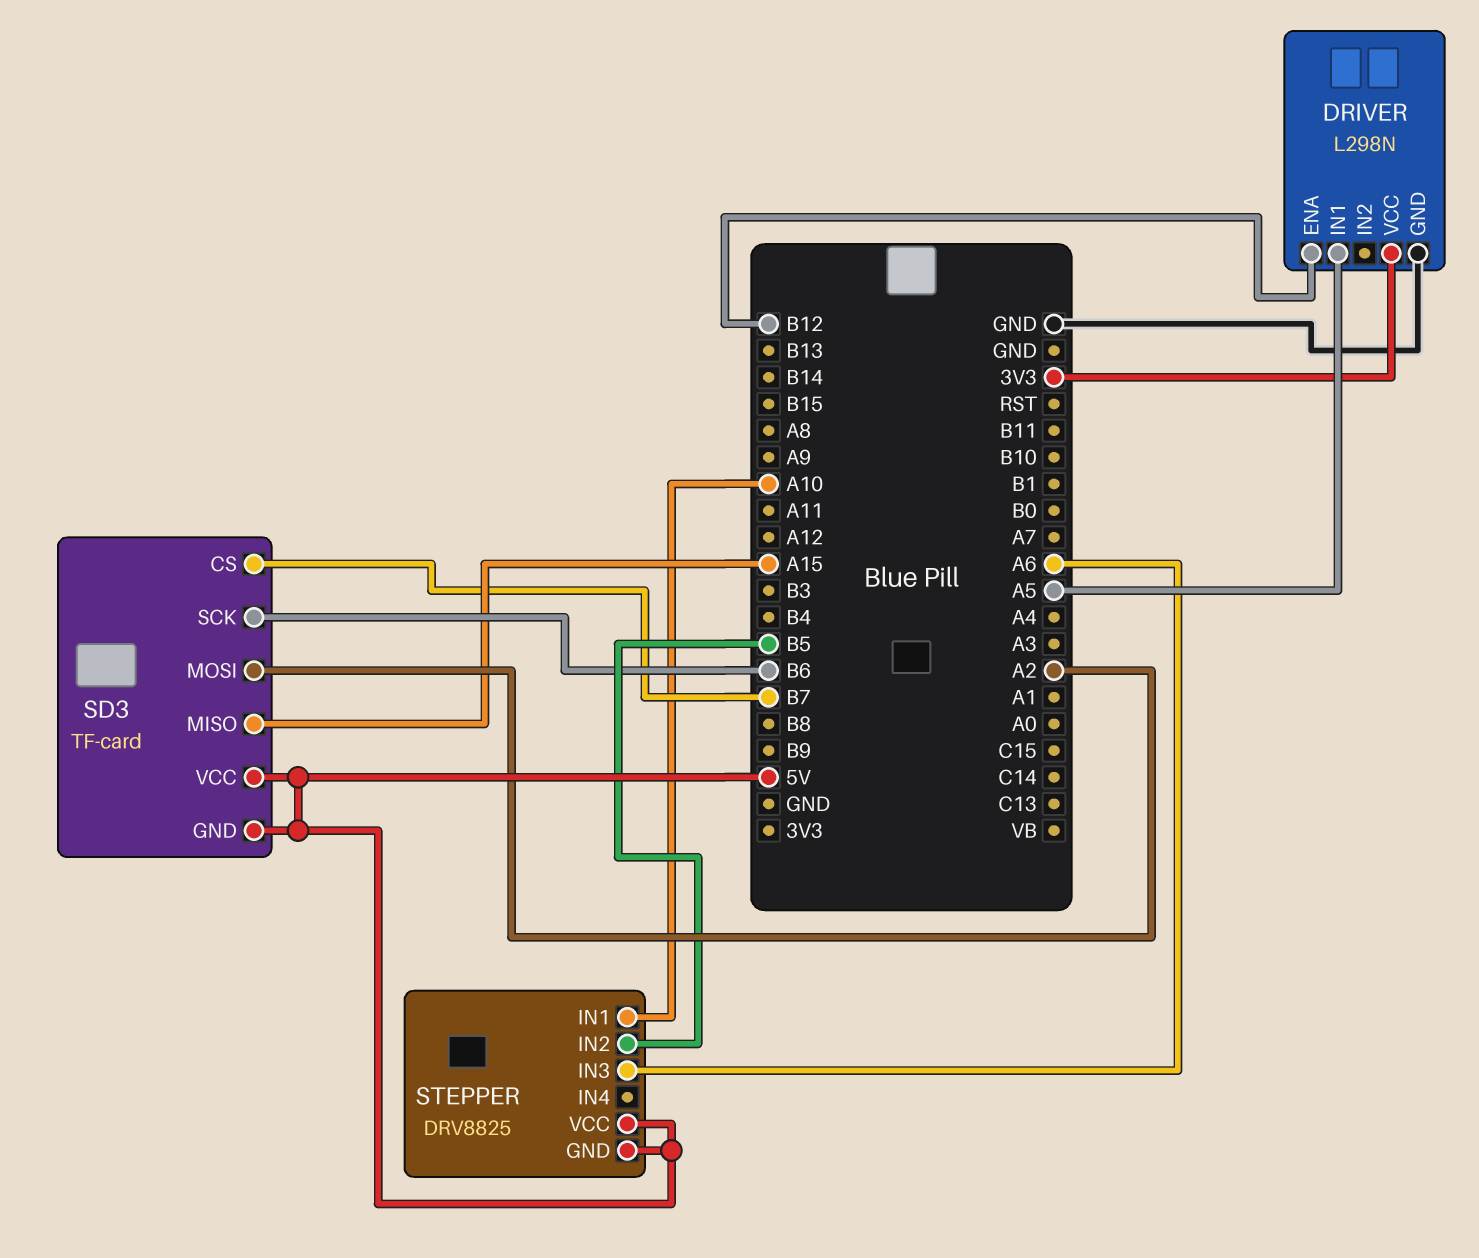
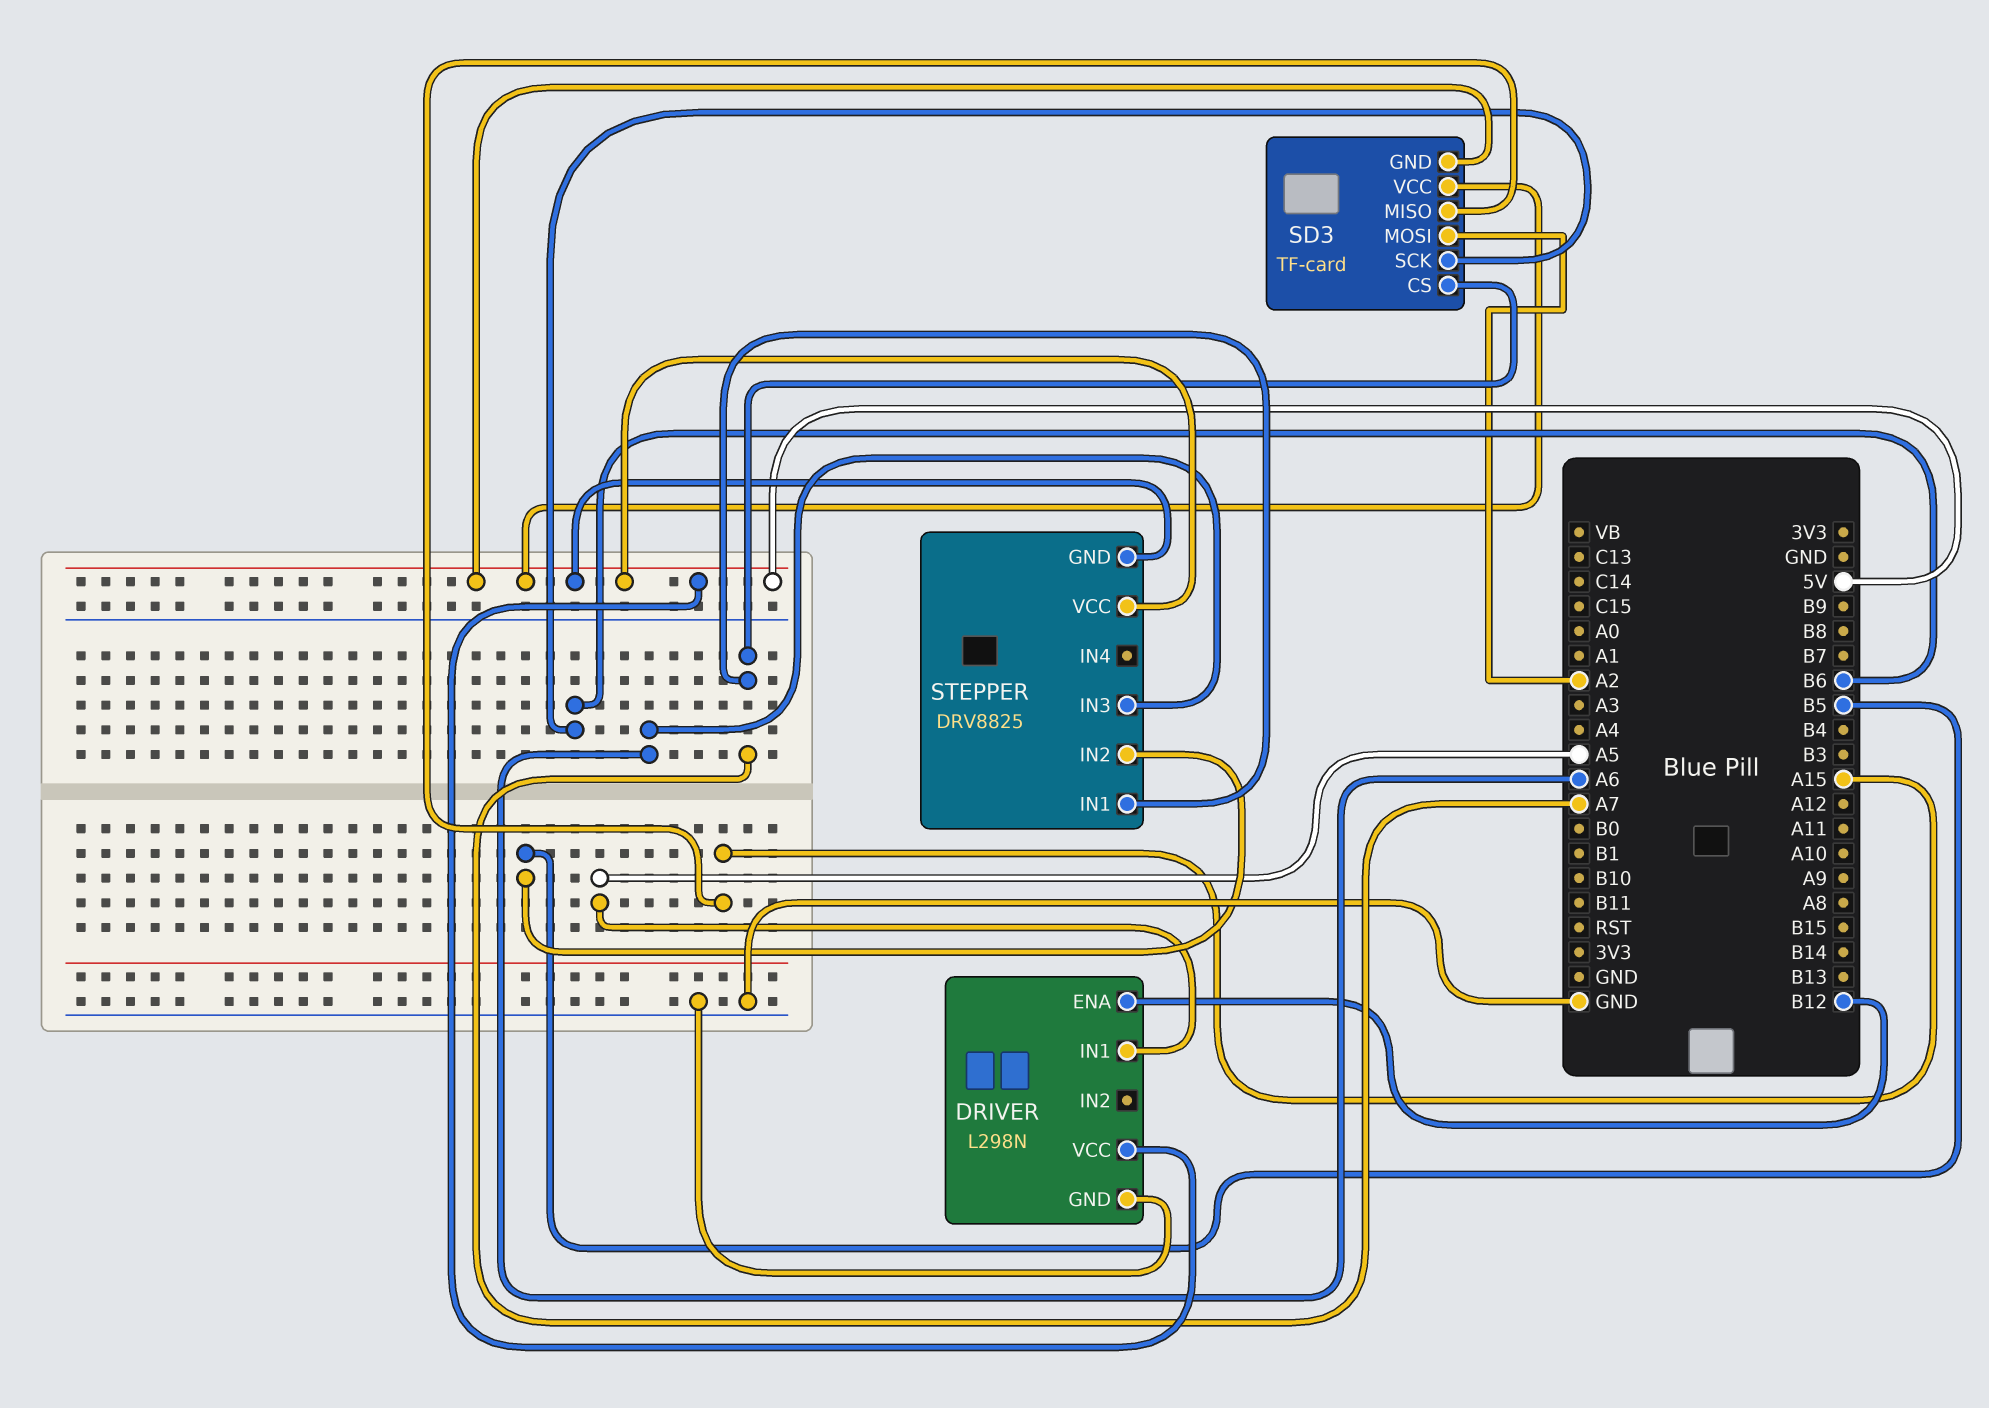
DRIVER pin VCC: 3V3 -> 5V
SD3 pin CS: B7 -> A7
STEPPER pin IN1: A10 -> A7

